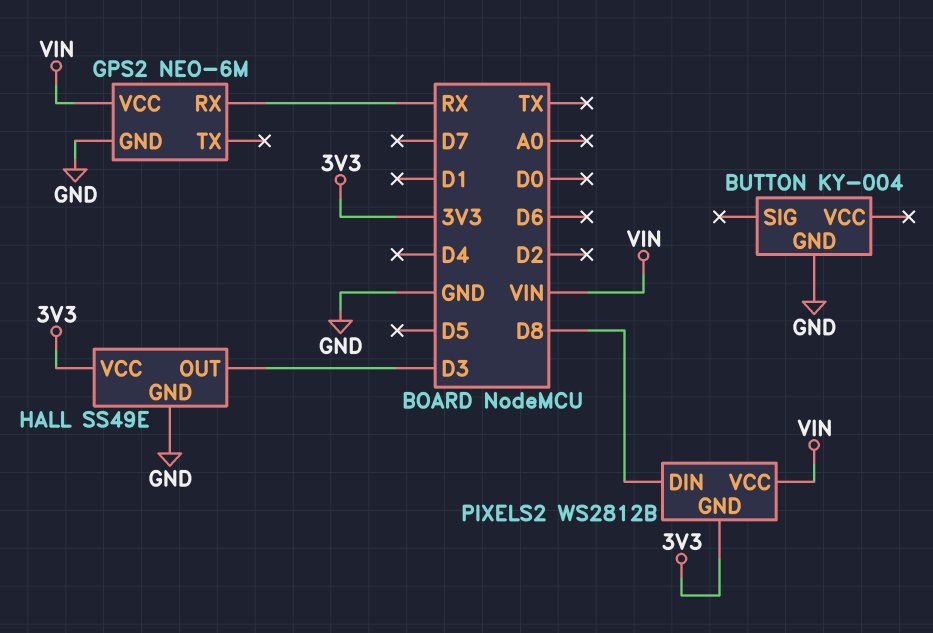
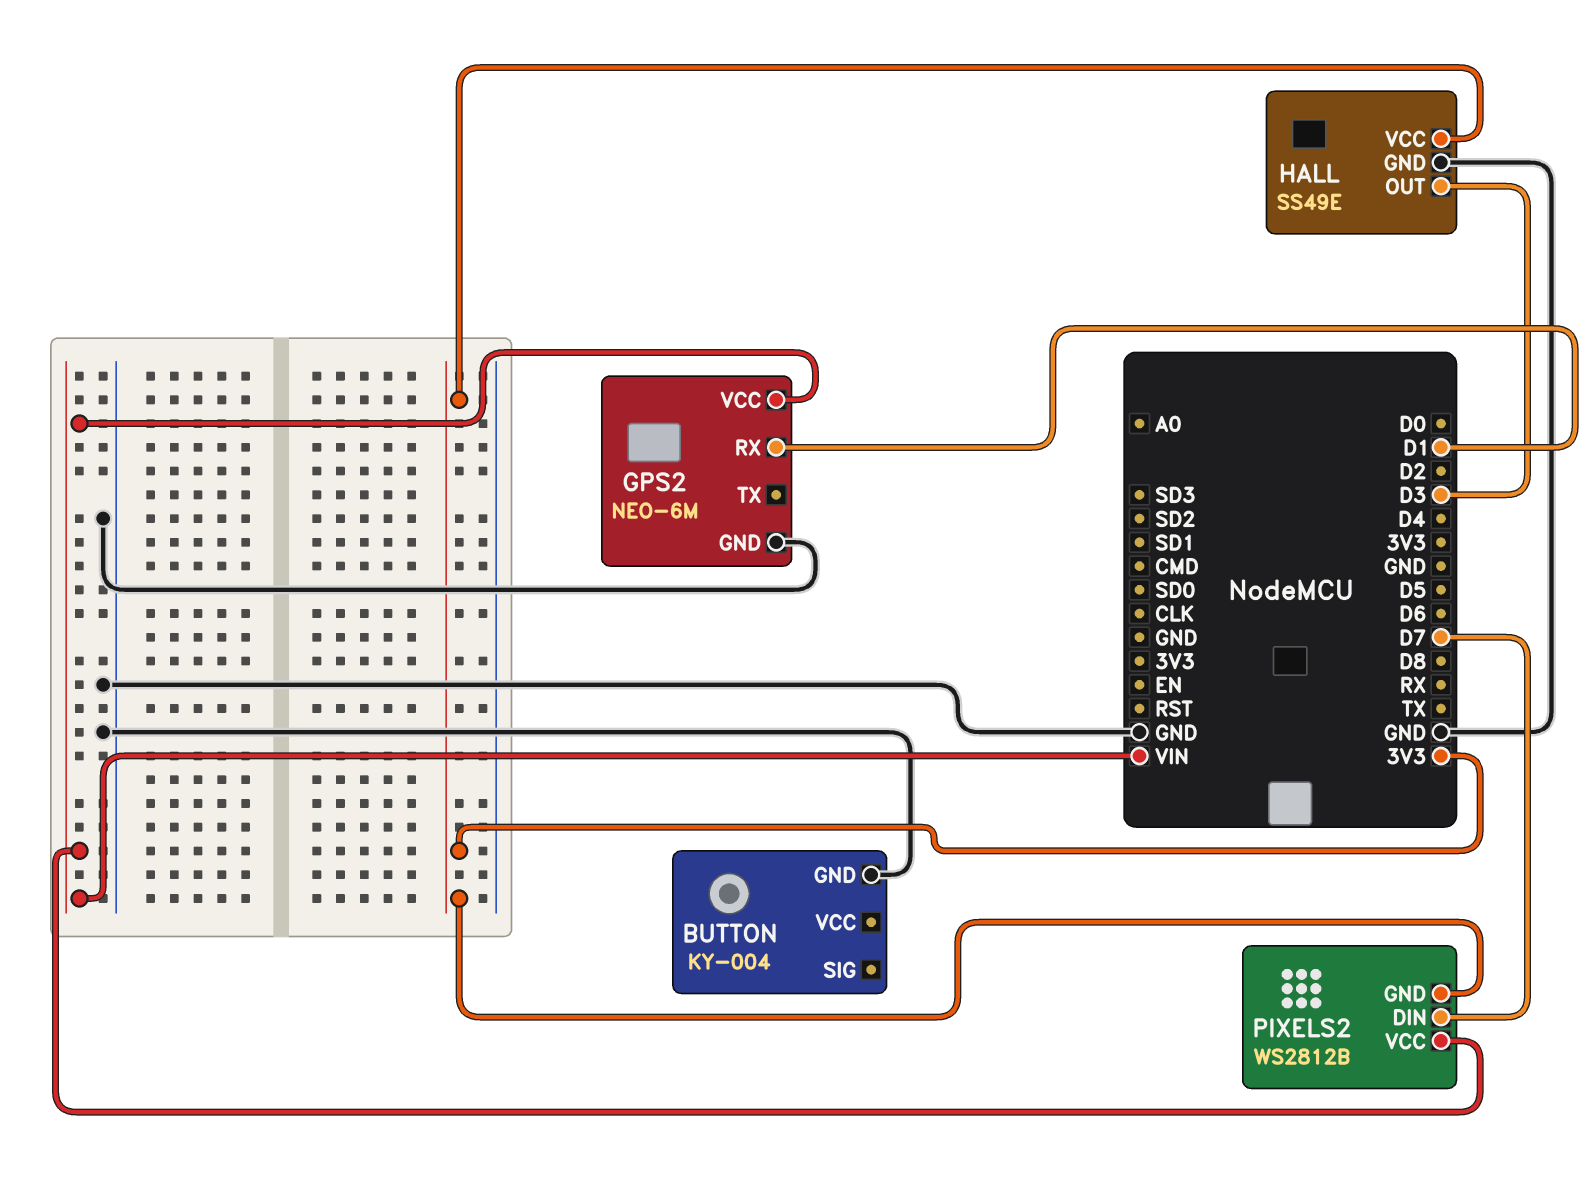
GPS2 pin RX: RX -> D1
PIXELS2 pin DIN: D8 -> D7

